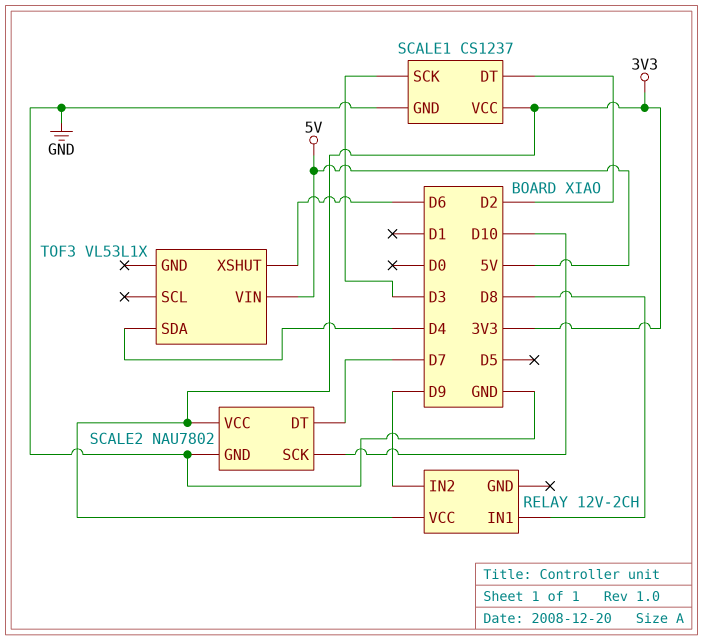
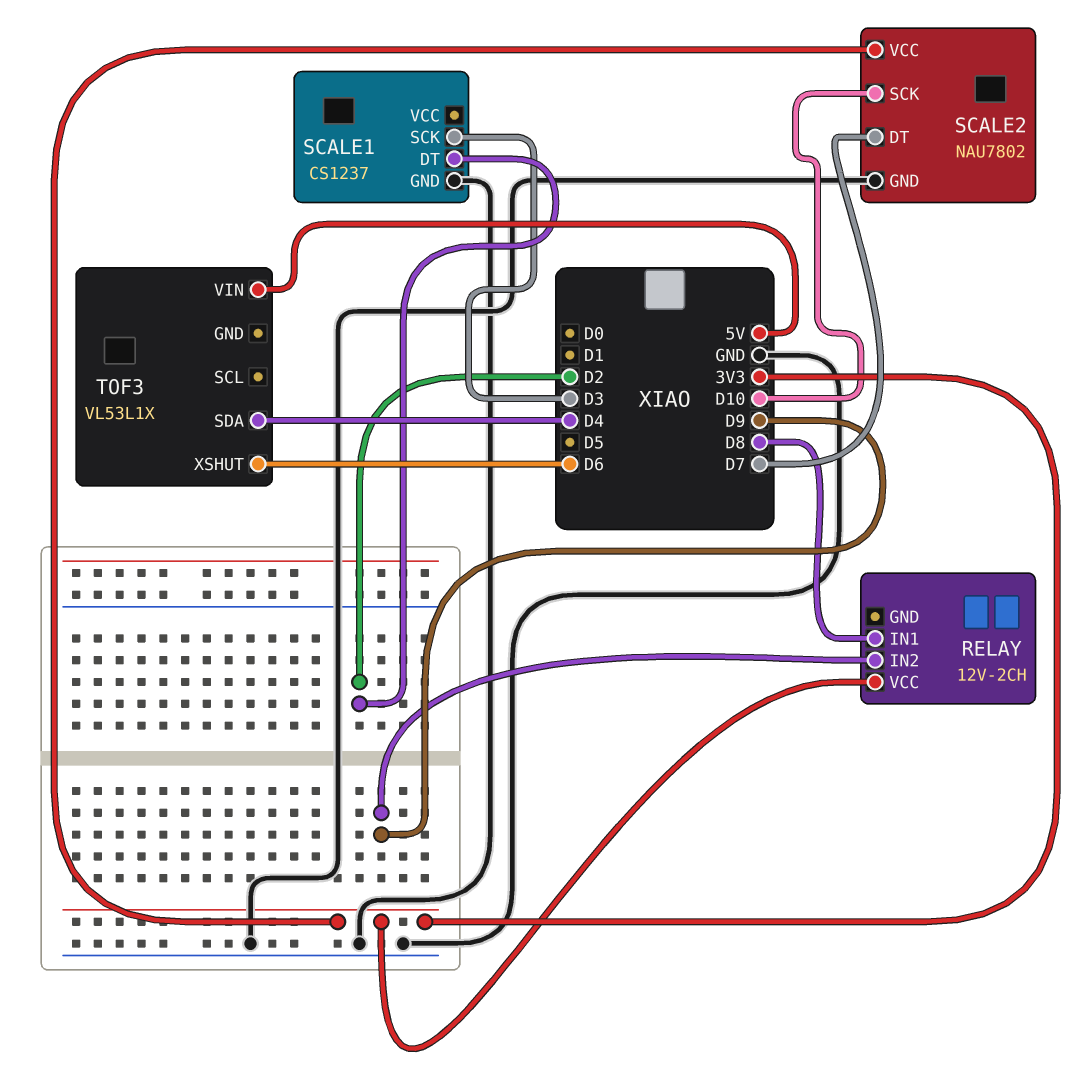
SCALE1 pin VCC: 3V3 -> none

